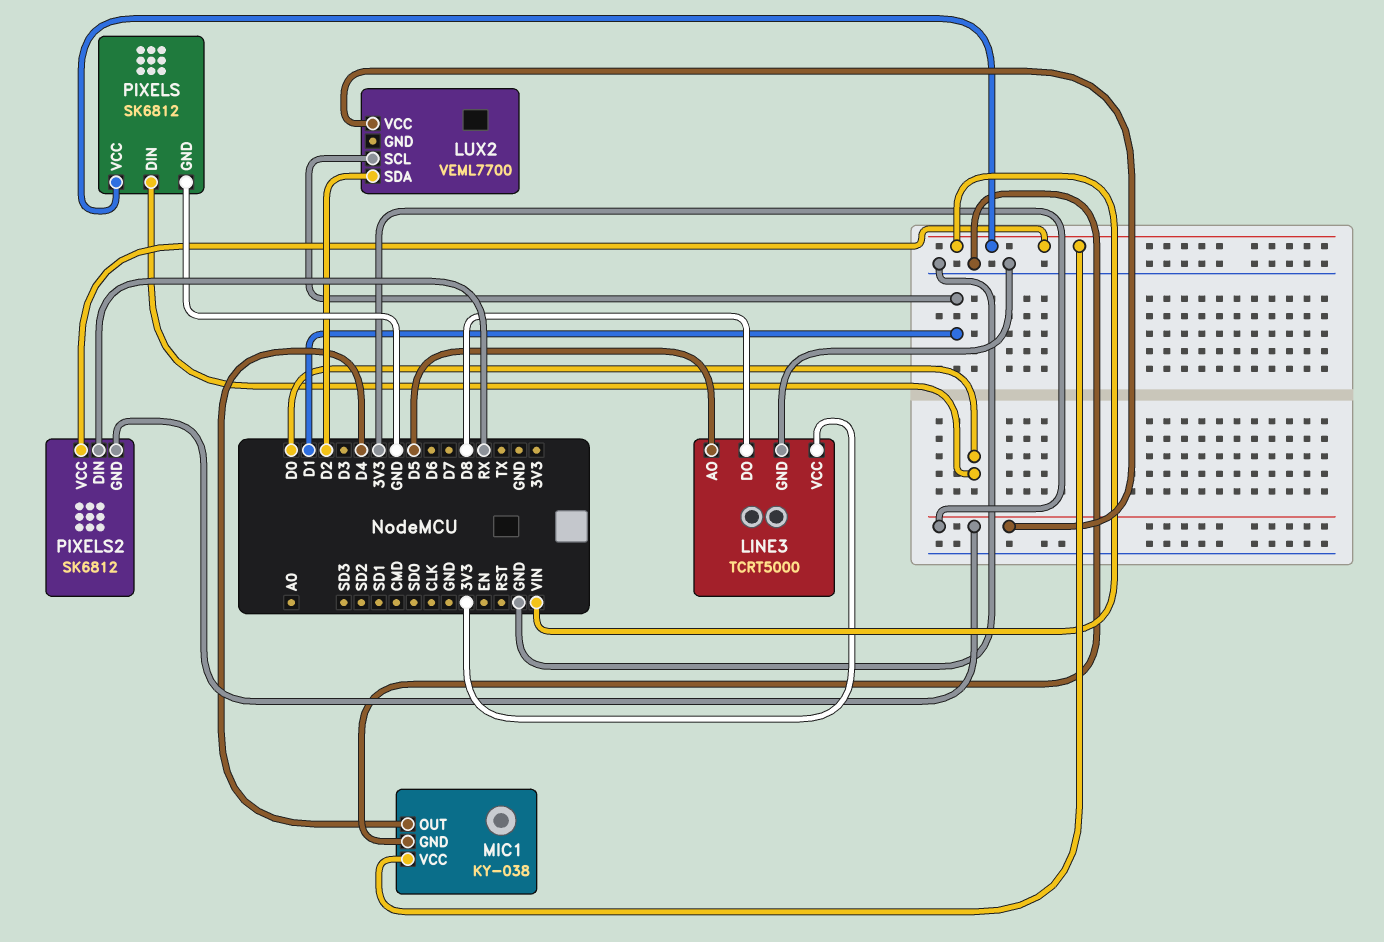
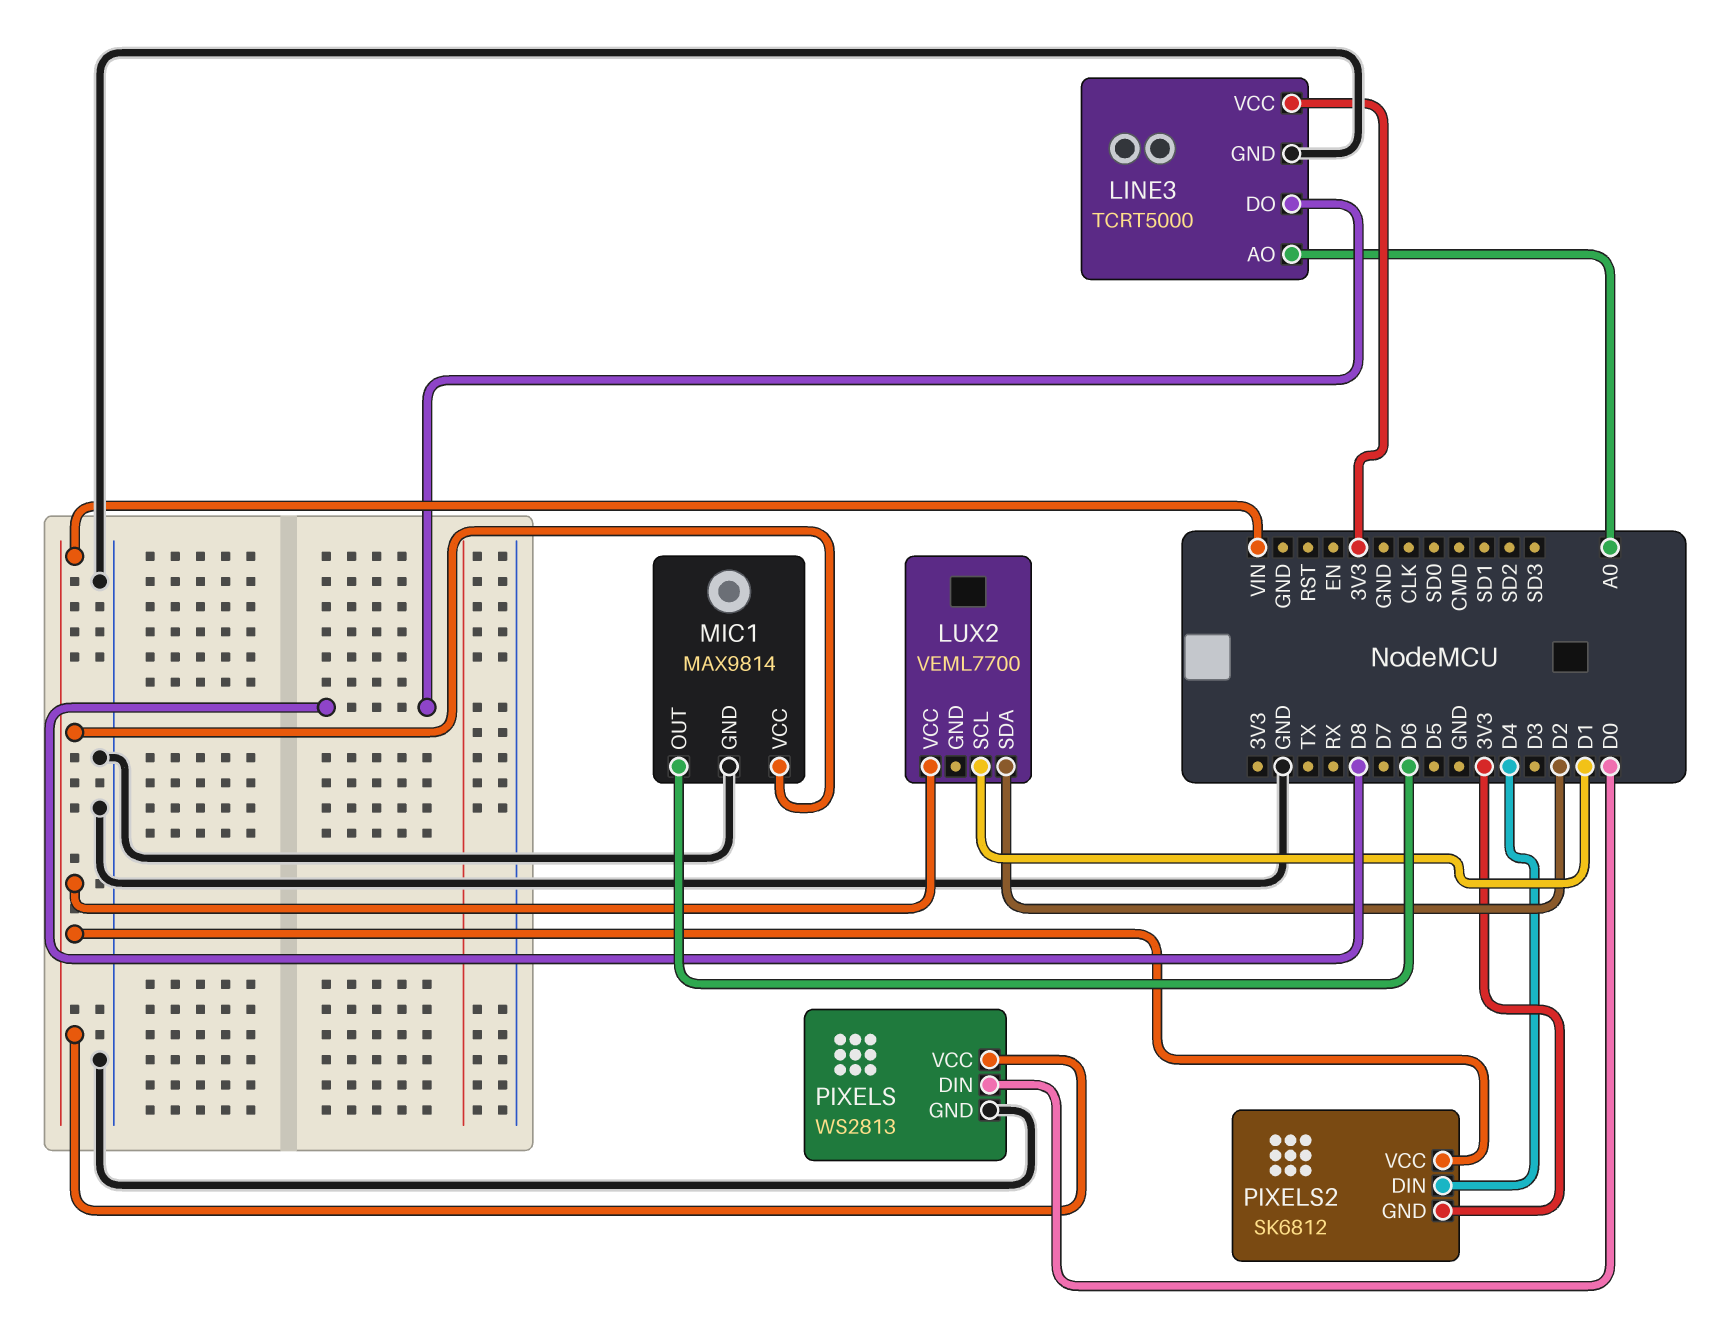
LINE3 pin AO: D5 -> A0
LUX2 pin VCC: 3V3 -> VIN
MIC1: KY-038 -> MAX9814
MIC1 pin OUT: D4 -> D6
PIXELS: SK6812 -> WS2813
PIXELS2 pin DIN: RX -> D4

